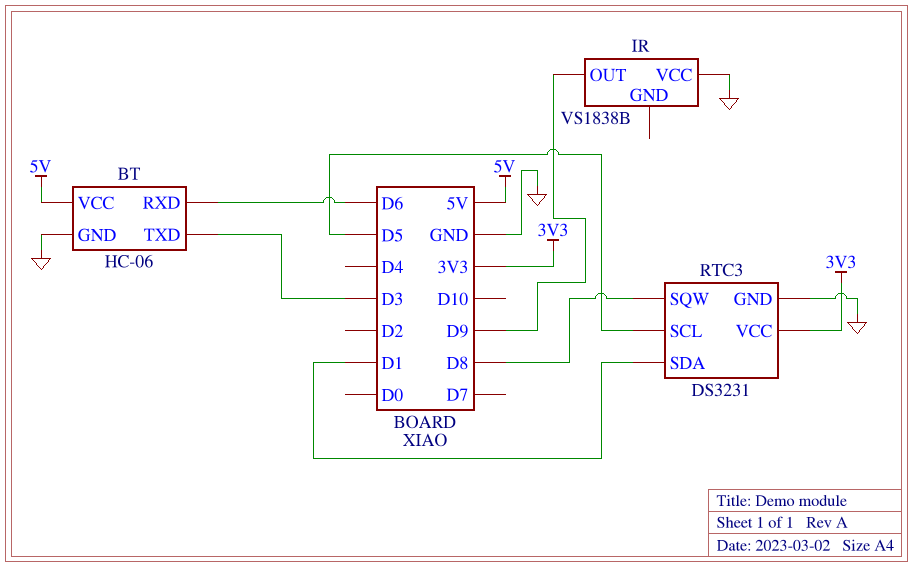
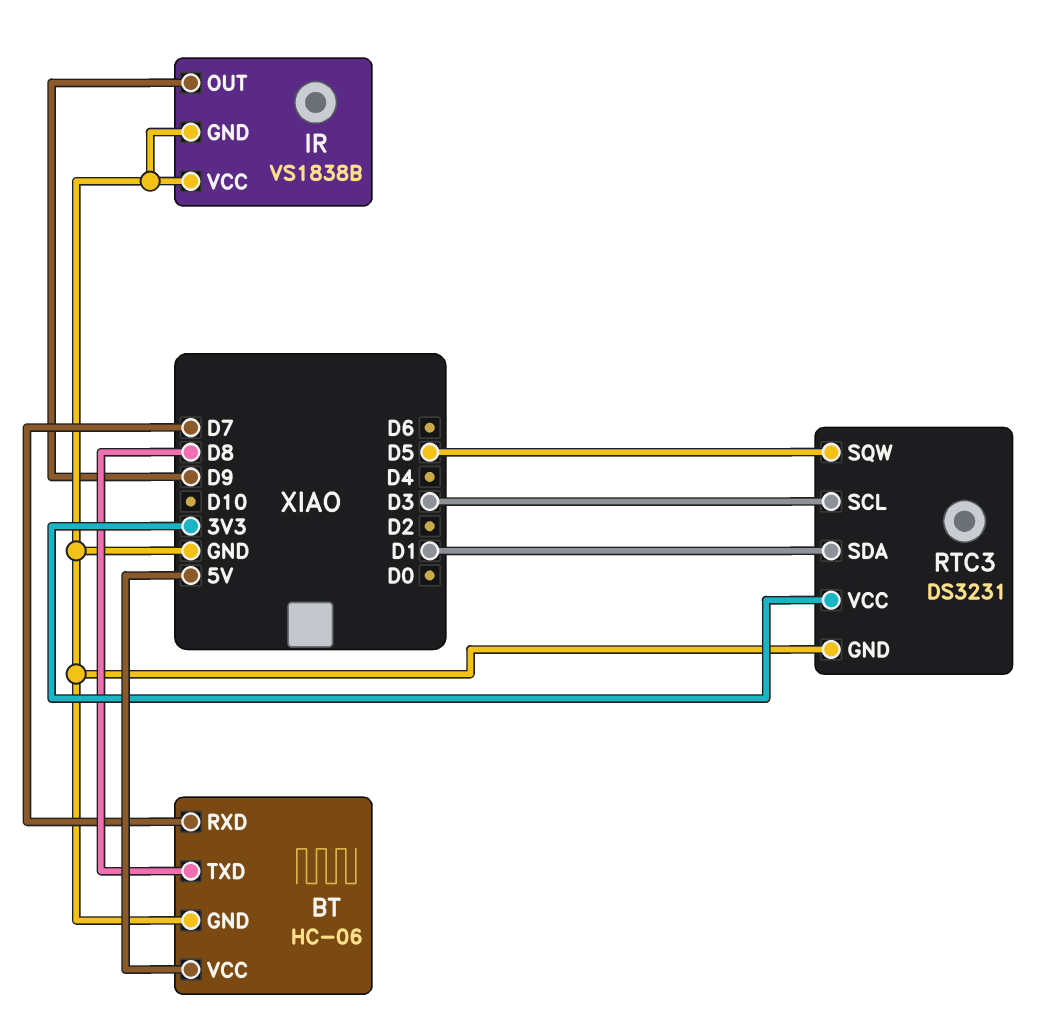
BT pin RXD: D6 -> D7
BT pin TXD: D3 -> D8
IR pin GND: none -> GND
RTC3 pin SCL: D5 -> D3
RTC3 pin SQW: D8 -> D5

